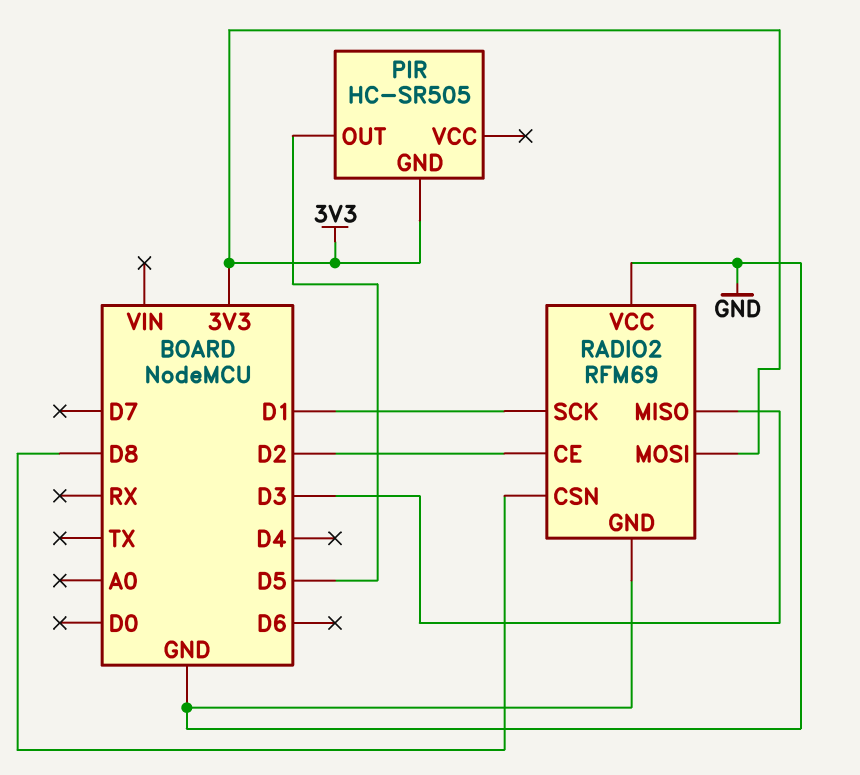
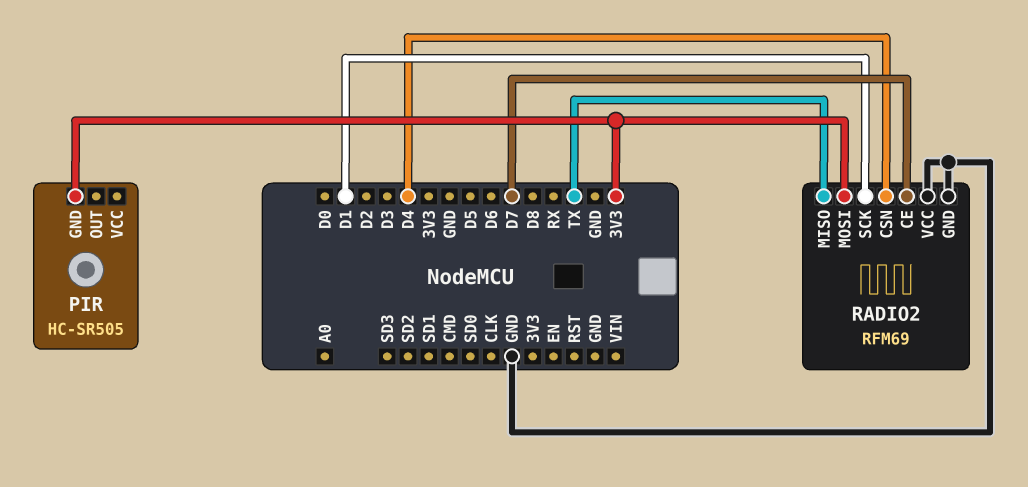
PIR pin OUT: D5 -> none
RADIO2 pin CE: D2 -> D7
RADIO2 pin CSN: D8 -> D4
RADIO2 pin MISO: D3 -> TX

